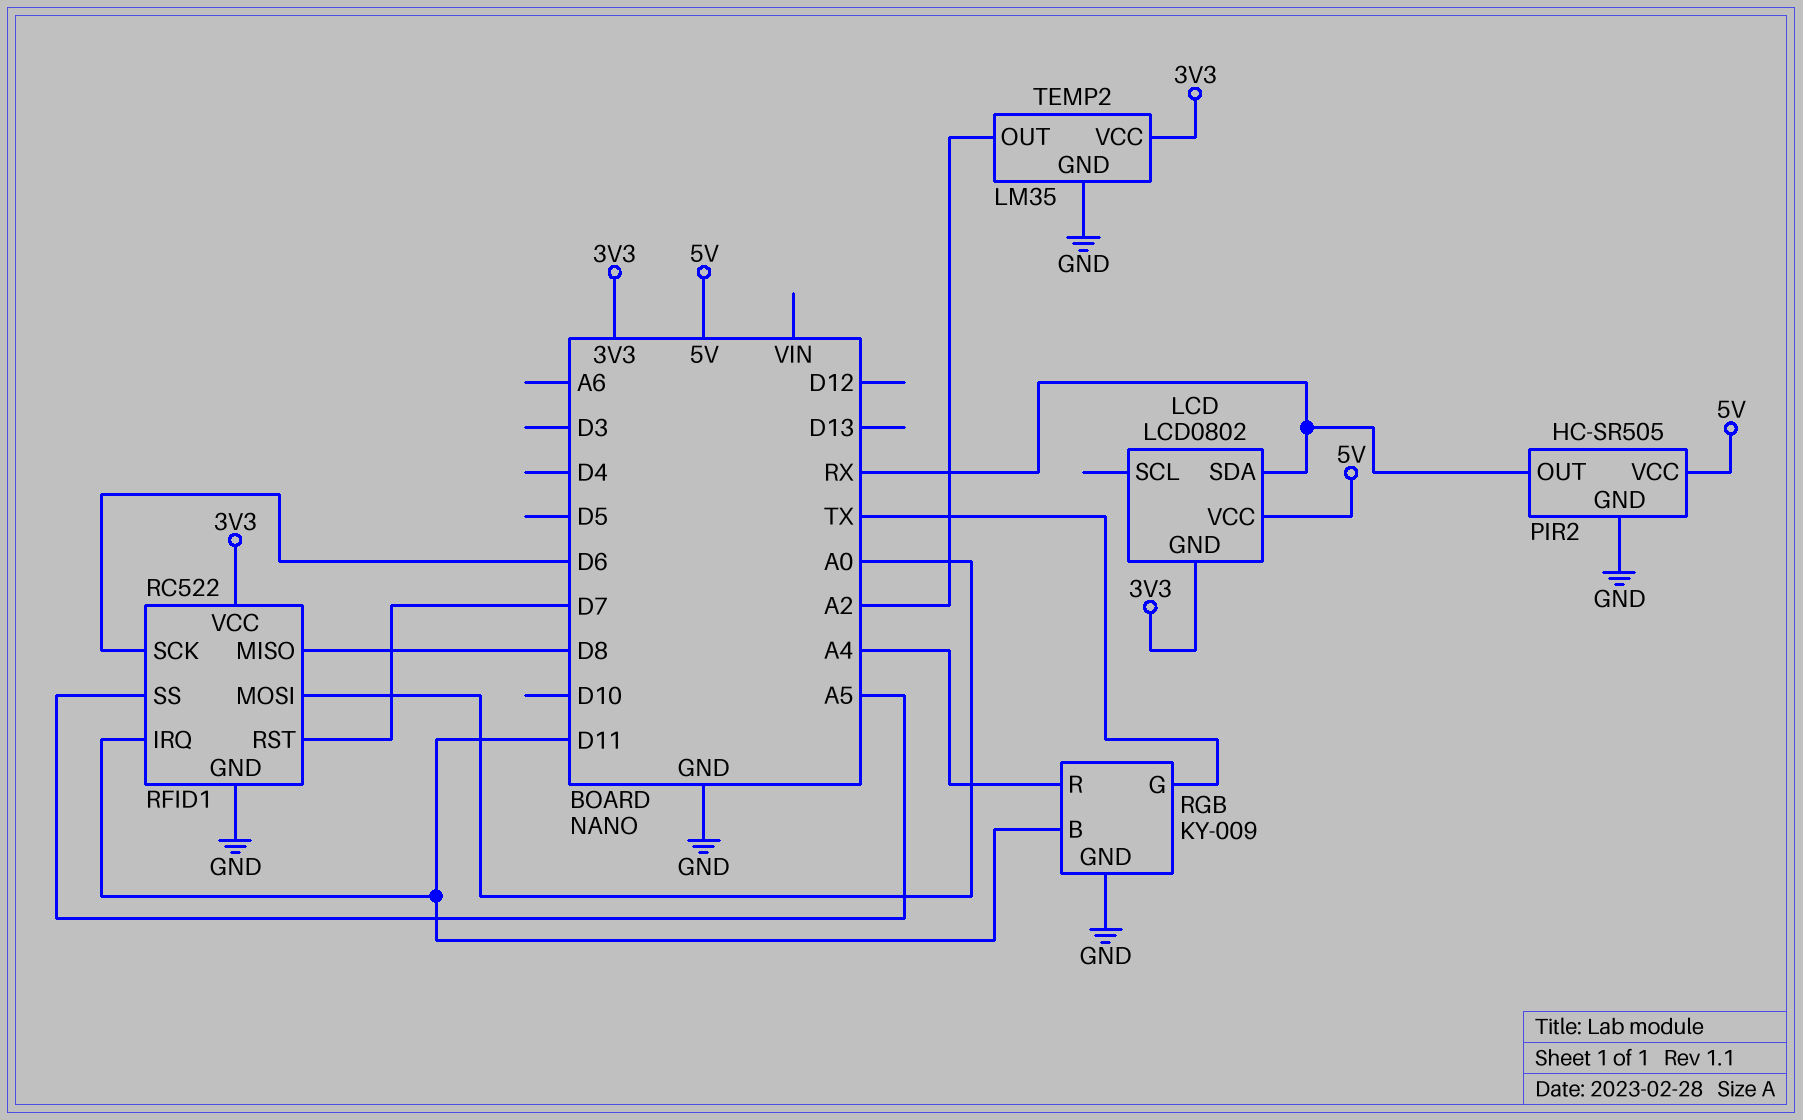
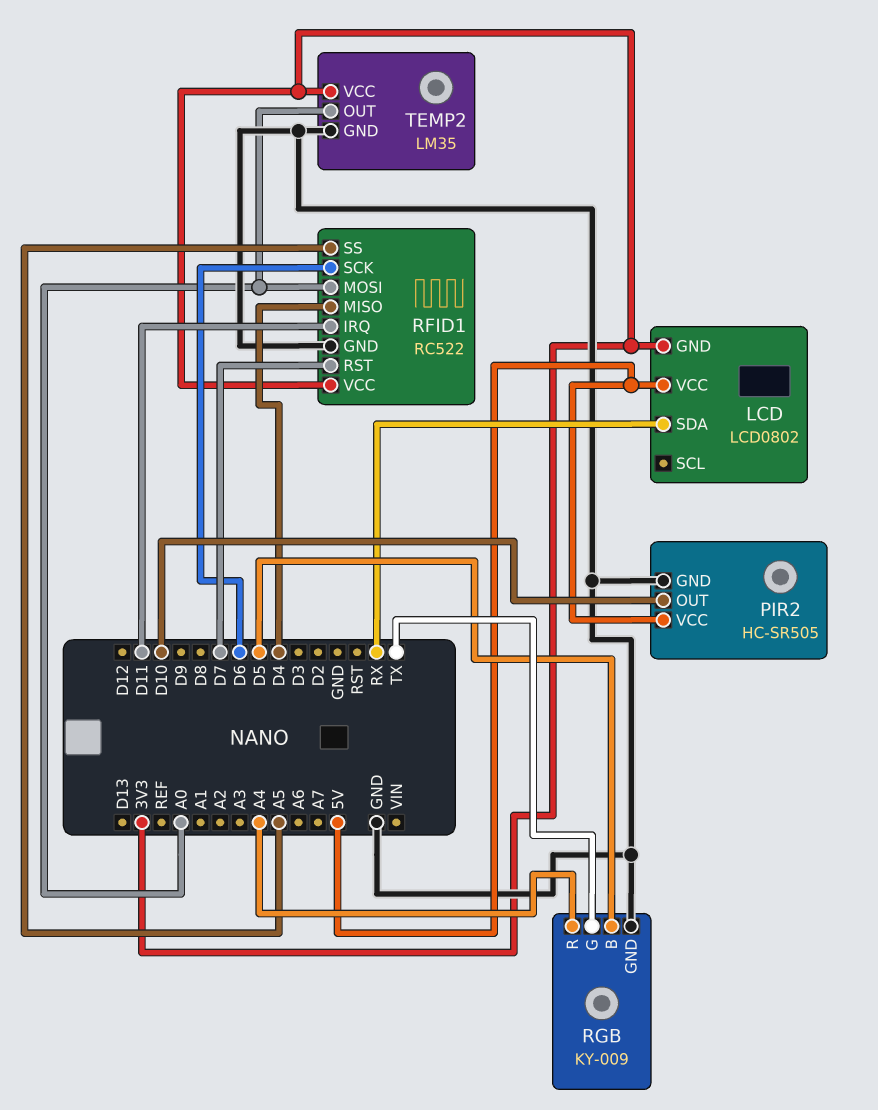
PIR2 pin OUT: RX -> D10
RFID1 pin MISO: D8 -> D4
RGB pin B: D11 -> D5
TEMP2 pin OUT: A2 -> A0

